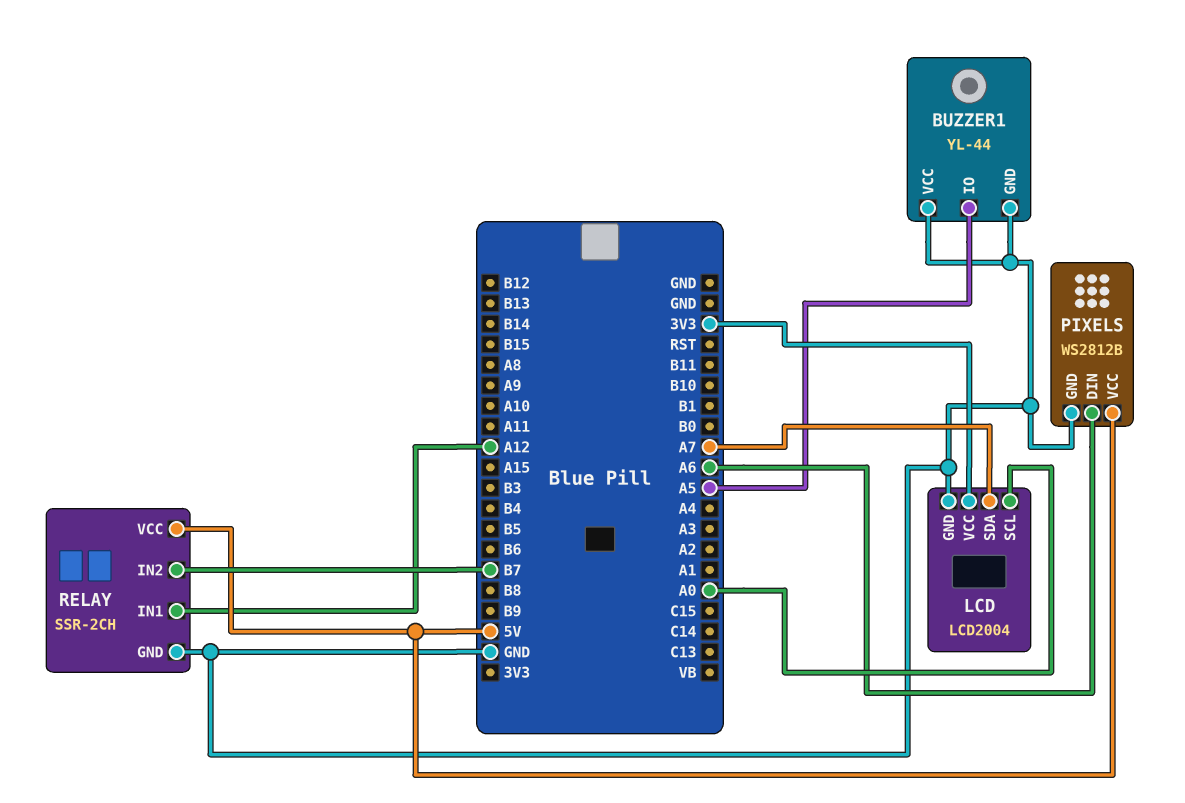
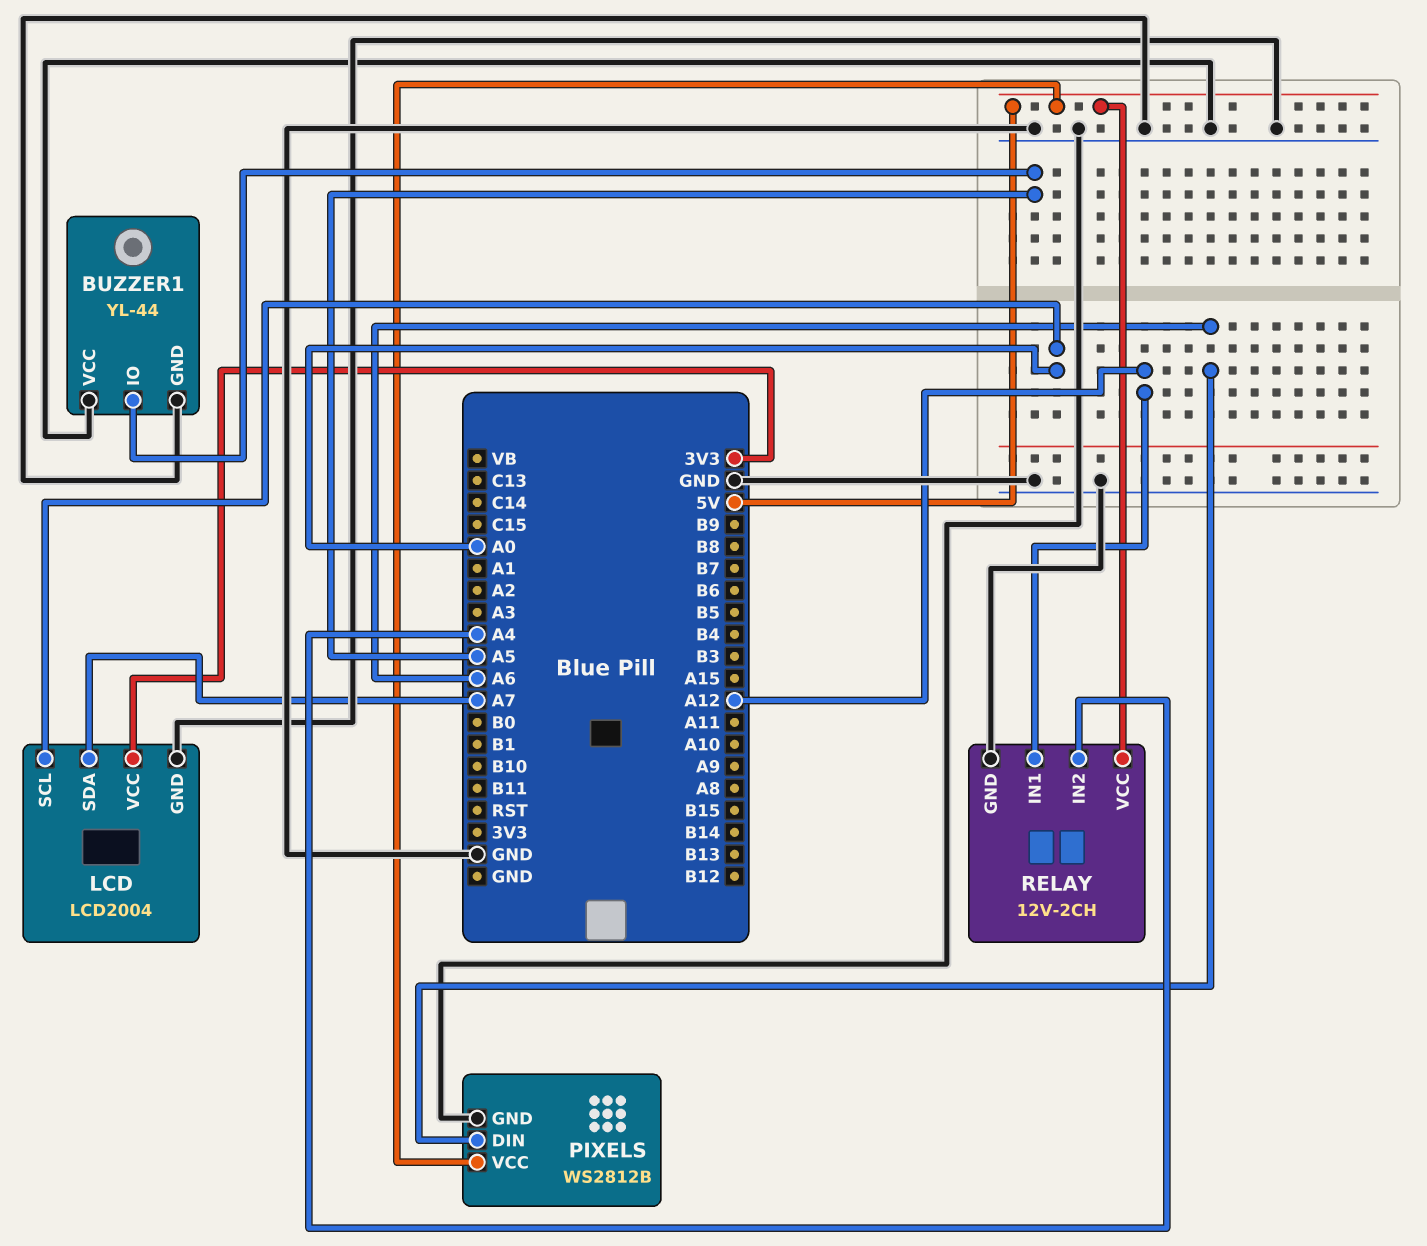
RELAY: SSR-2CH -> 12V-2CH
RELAY pin IN2: B7 -> A4

